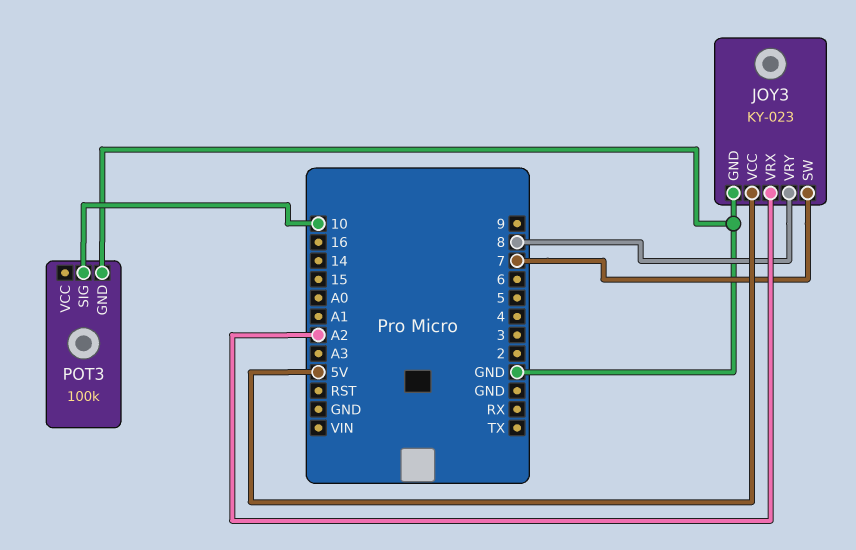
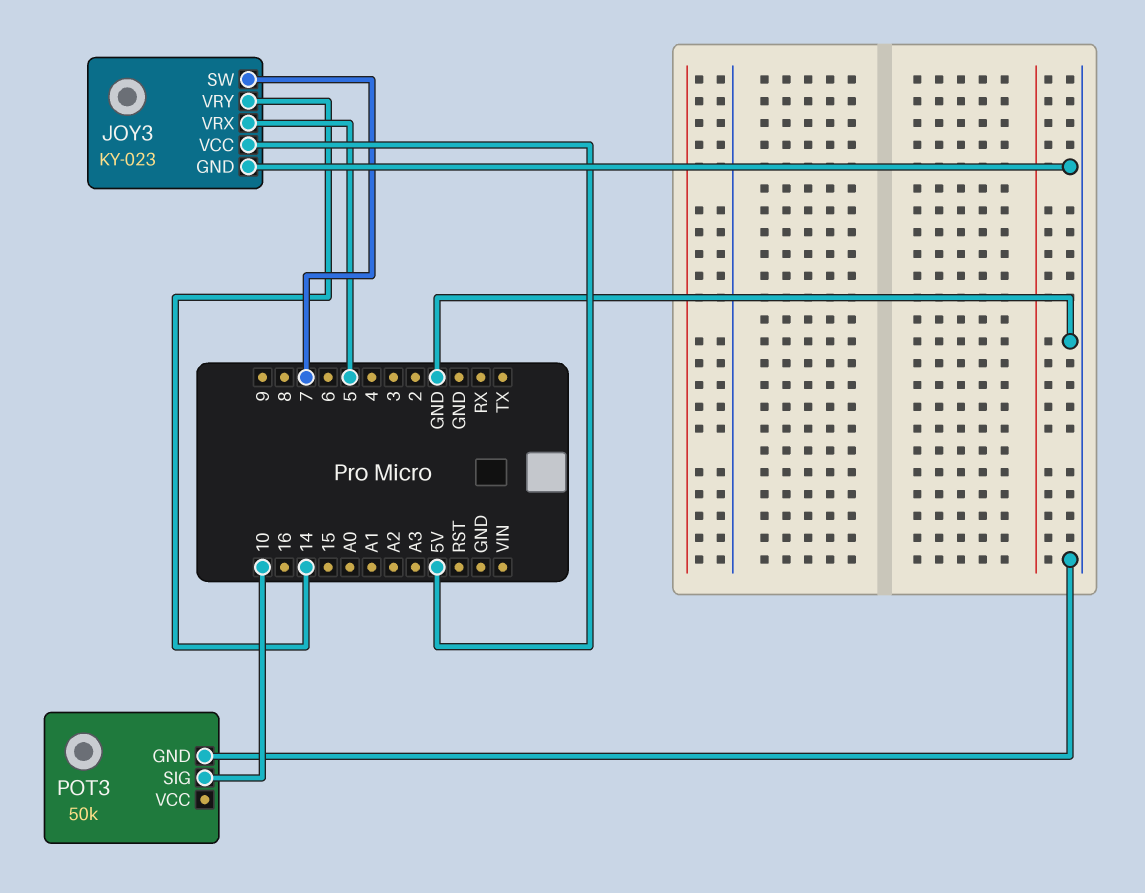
JOY3 pin VRX: A2 -> 5
JOY3 pin VRY: 8 -> 14
POT3: 100k -> 50k

